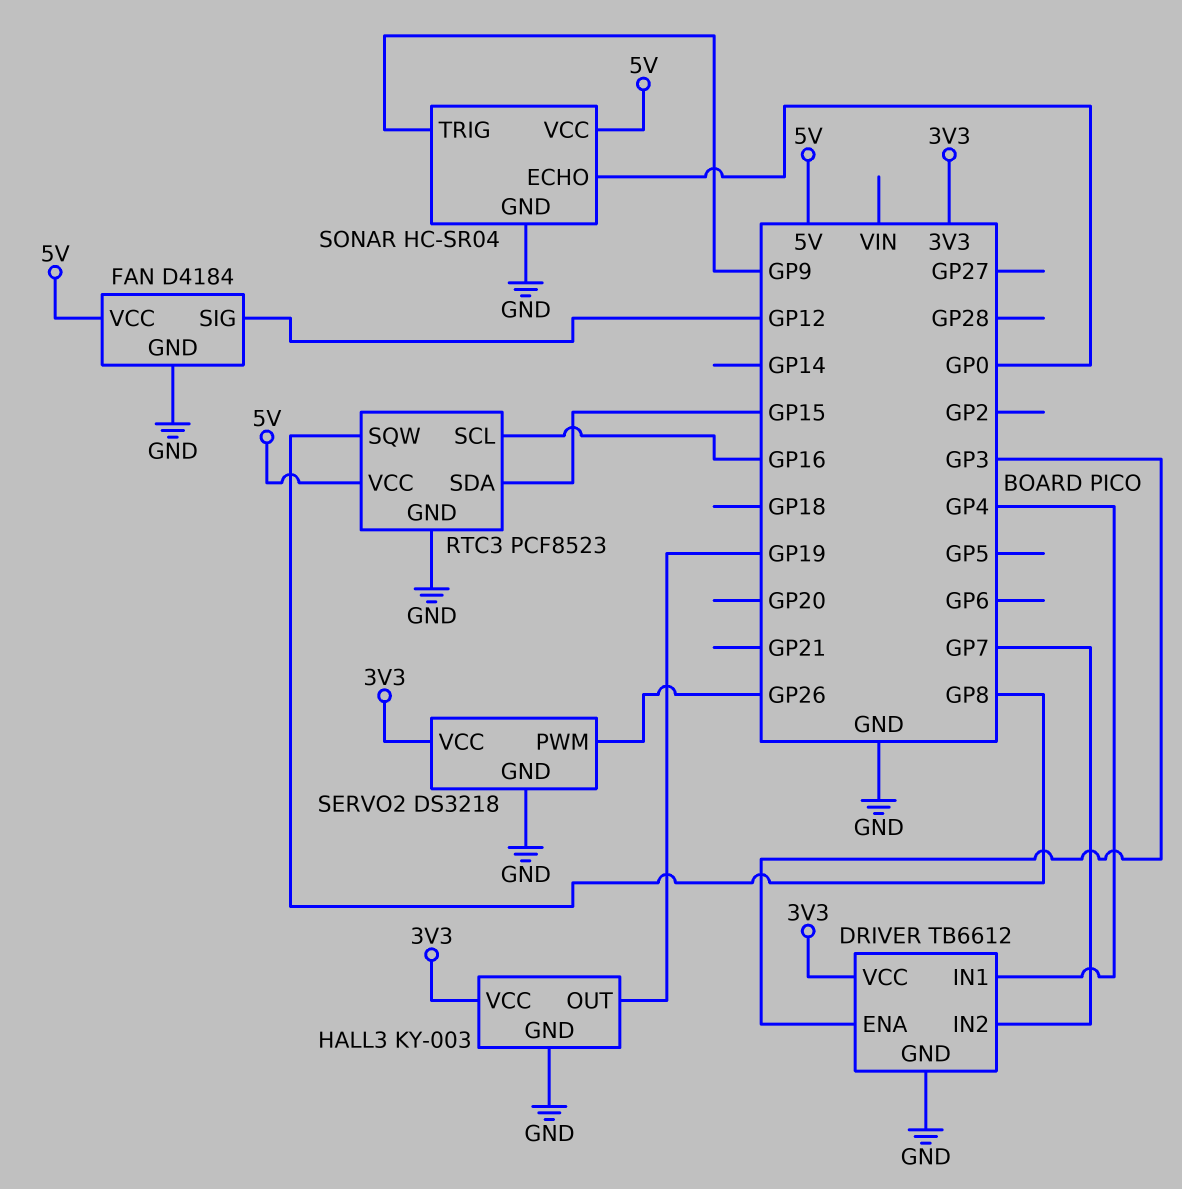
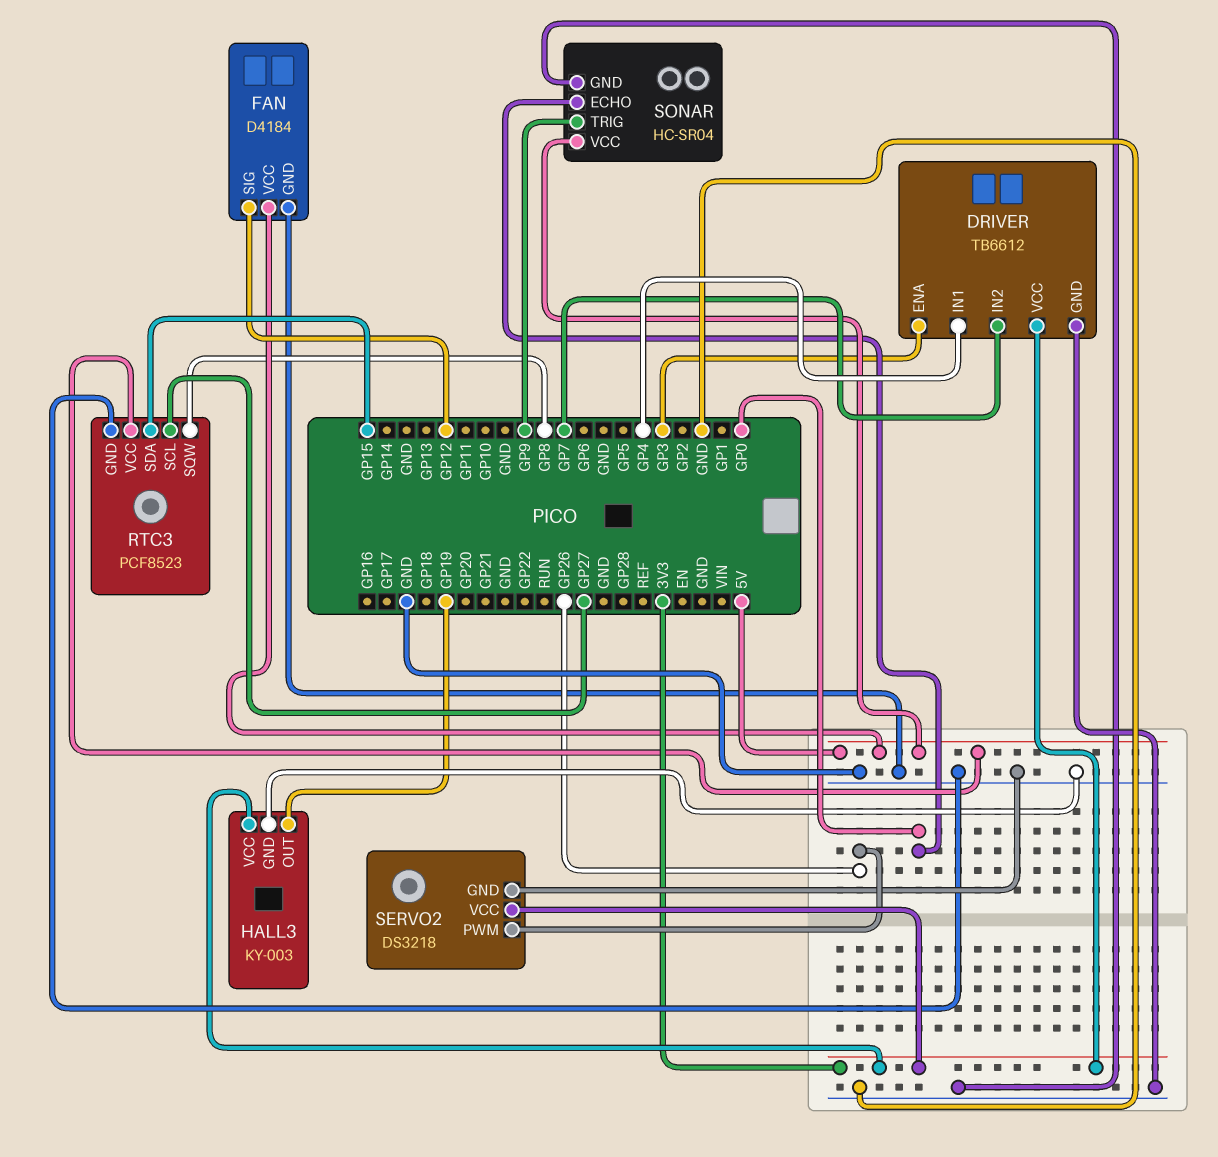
RTC3 pin SCL: GP16 -> GP27

